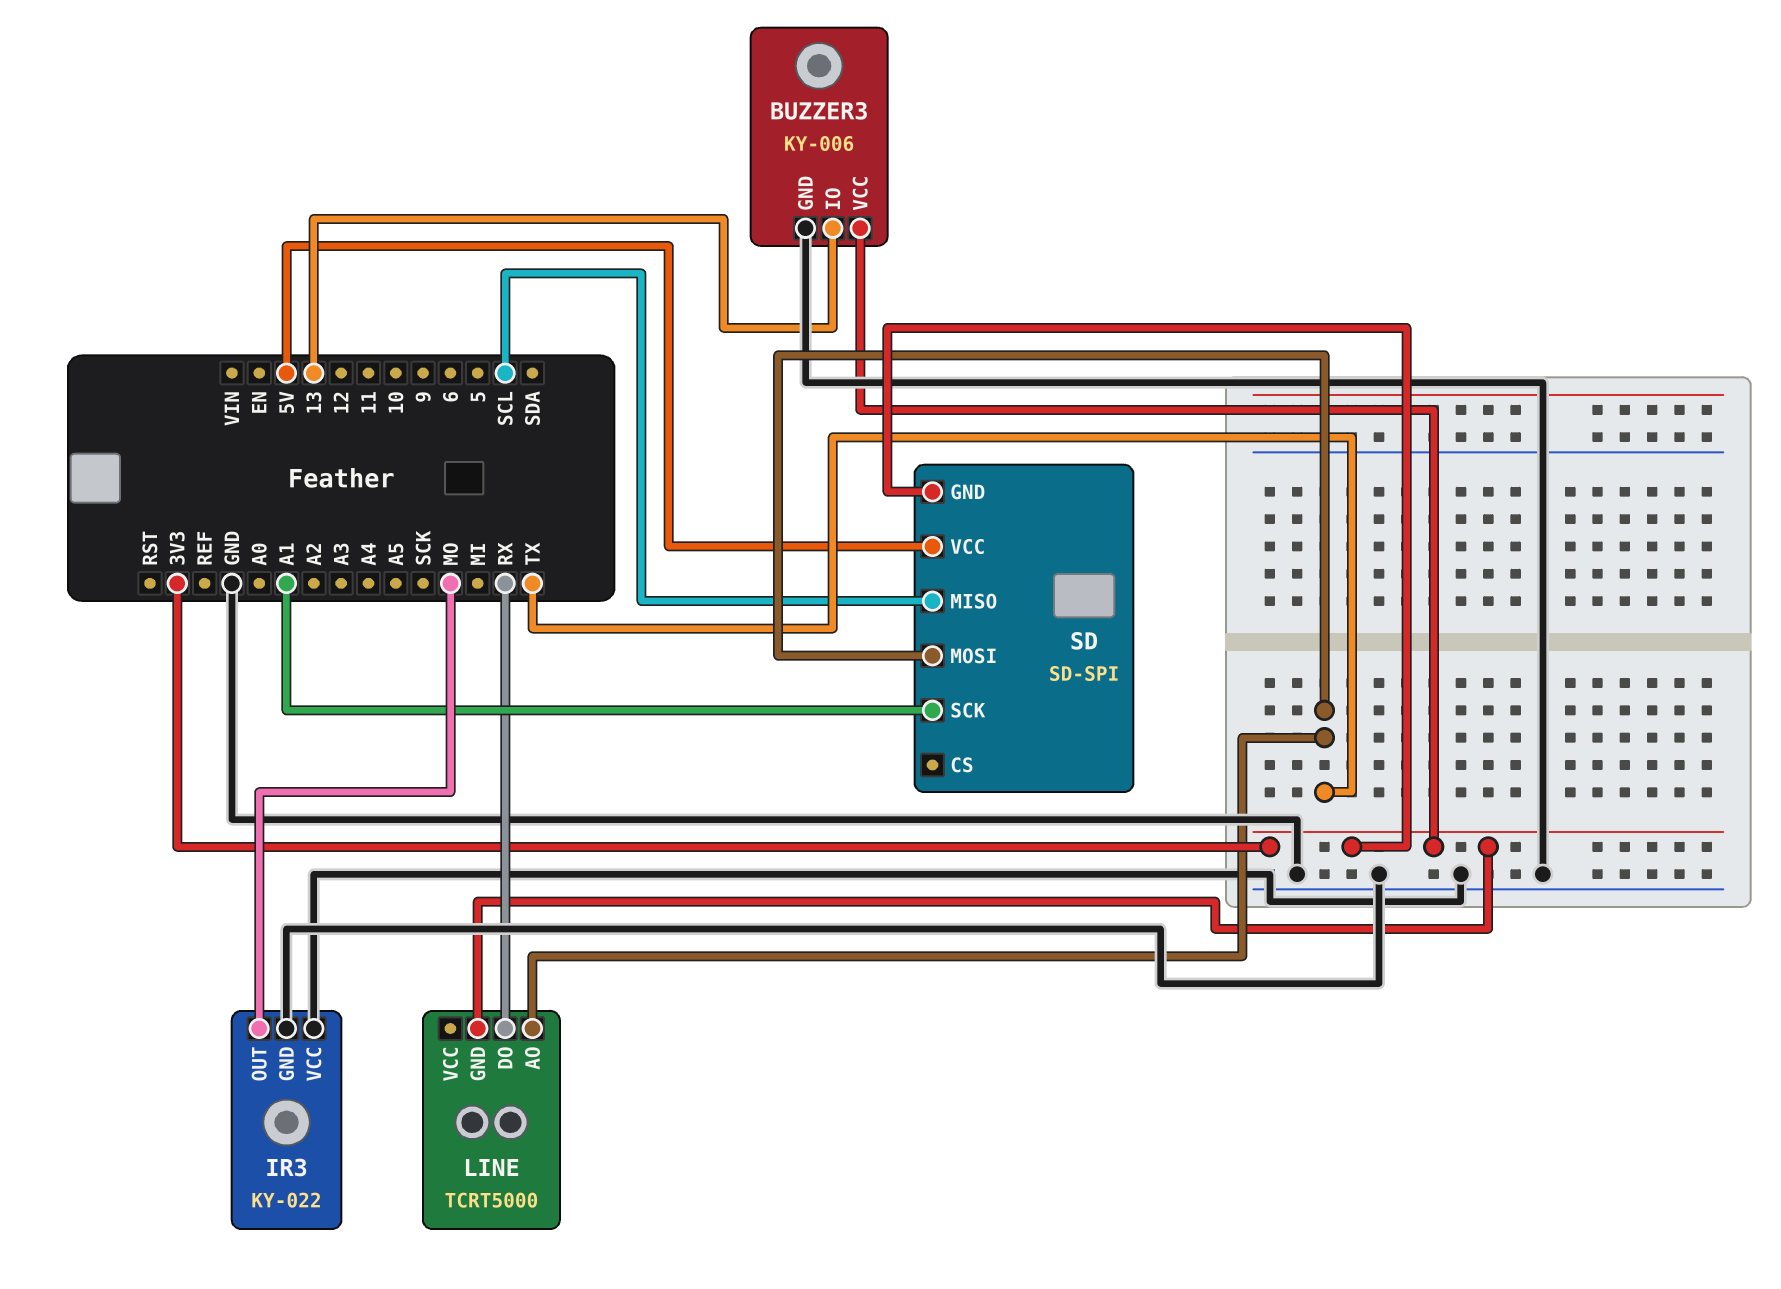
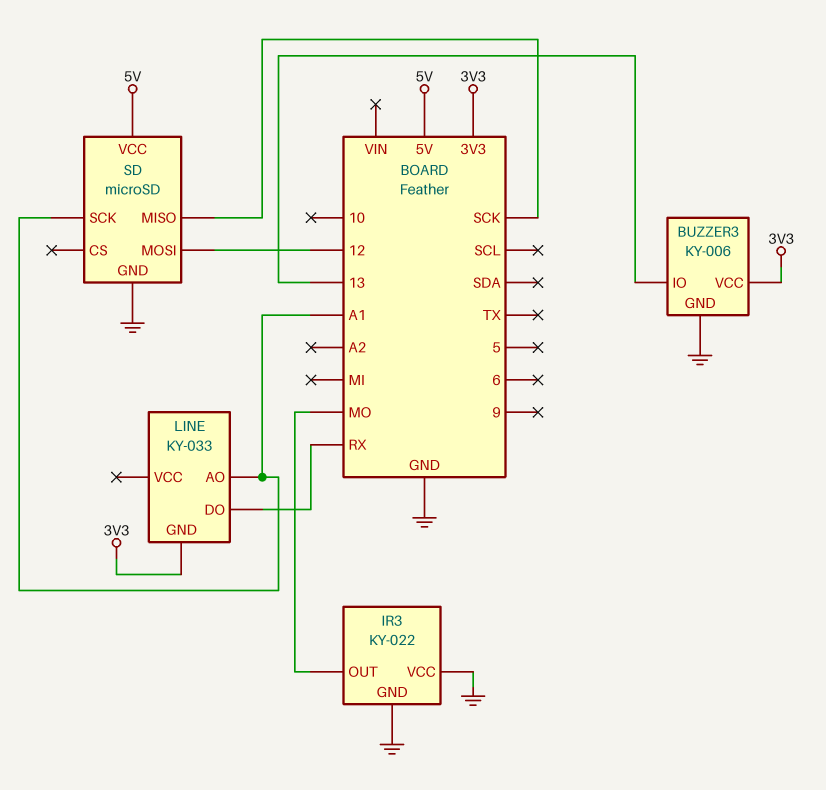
LINE: TCRT5000 -> KY-033
LINE pin AO: TX -> A1
SD: SD-SPI -> microSD
SD pin GND: 3V3 -> GND
SD pin MISO: SCL -> SCK
SD pin MOSI: TX -> 12

